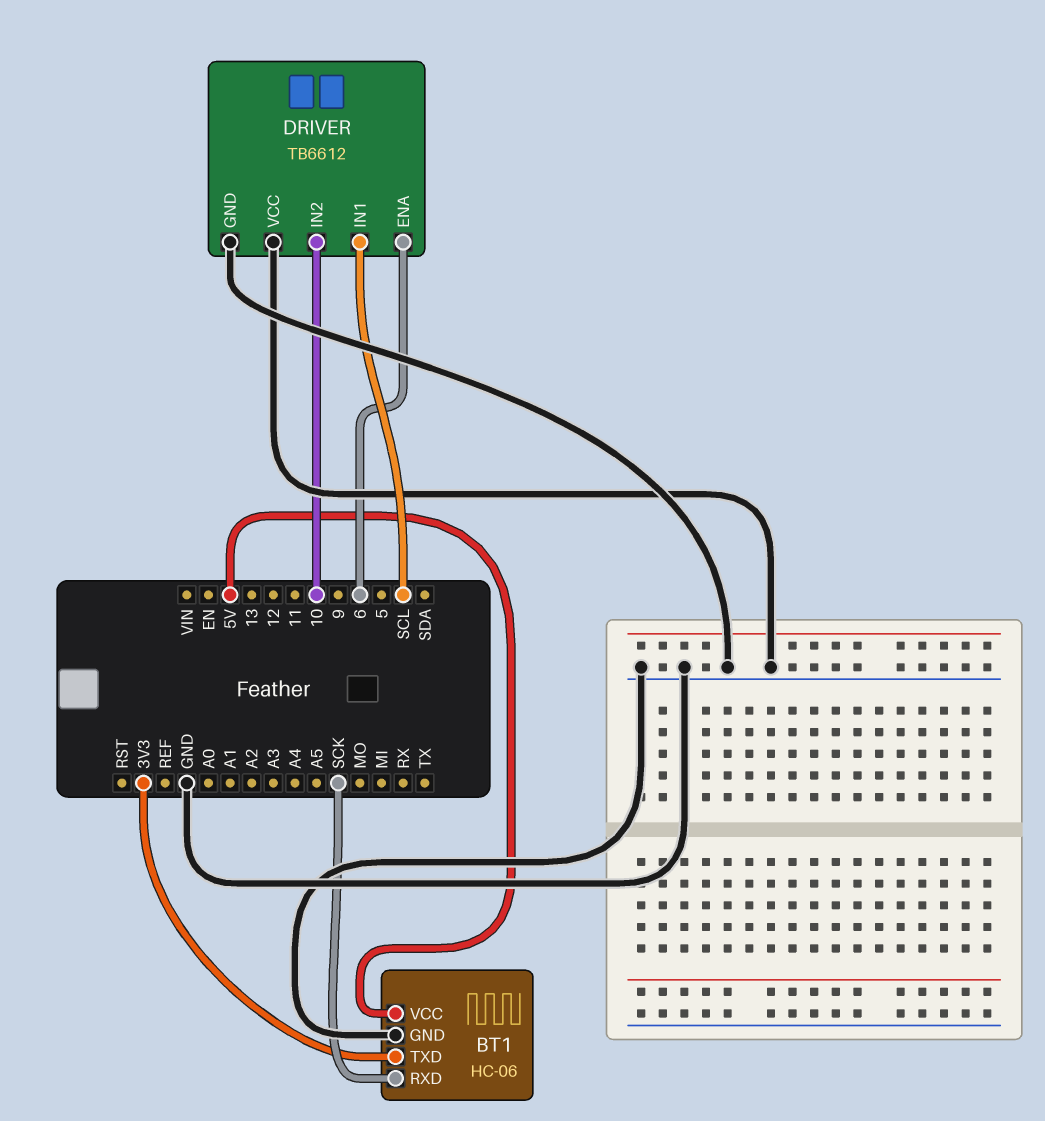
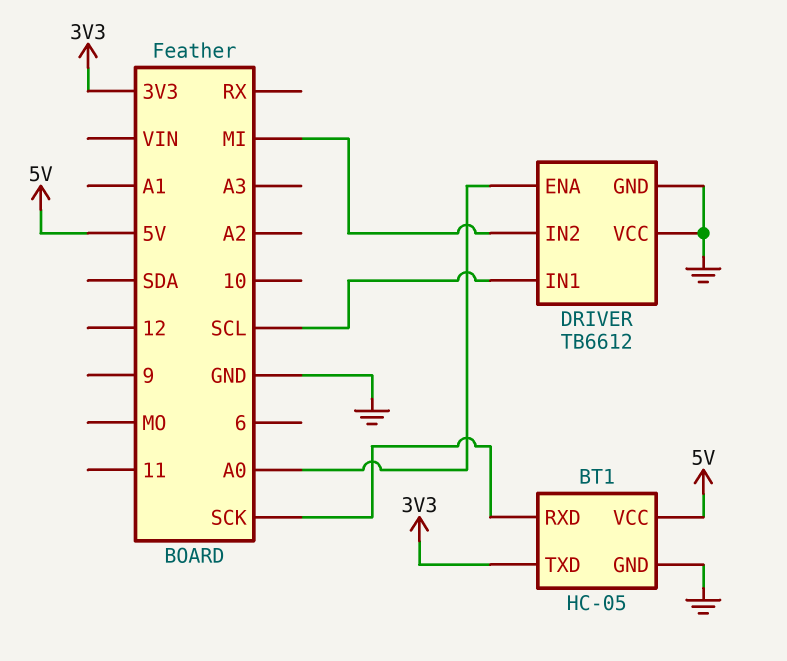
BT1: HC-06 -> HC-05
DRIVER pin ENA: 6 -> A0
DRIVER pin IN2: 10 -> MI

